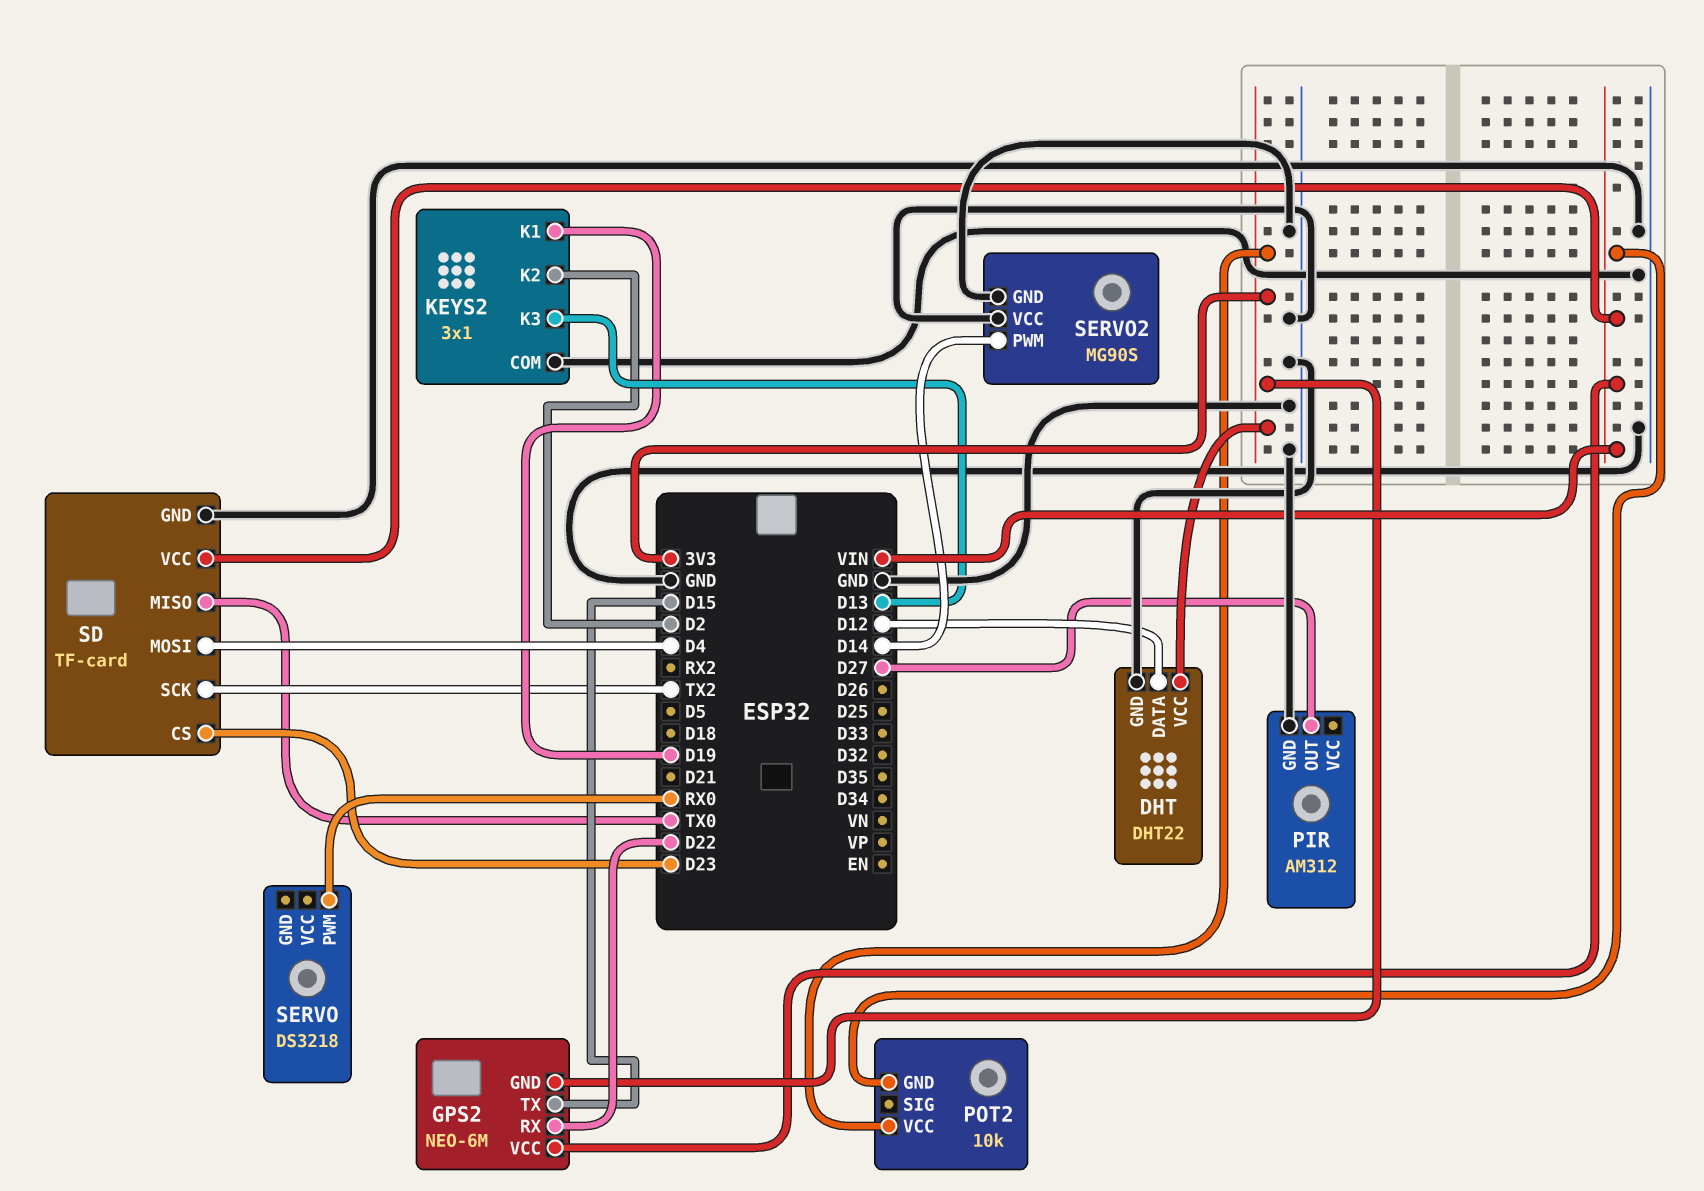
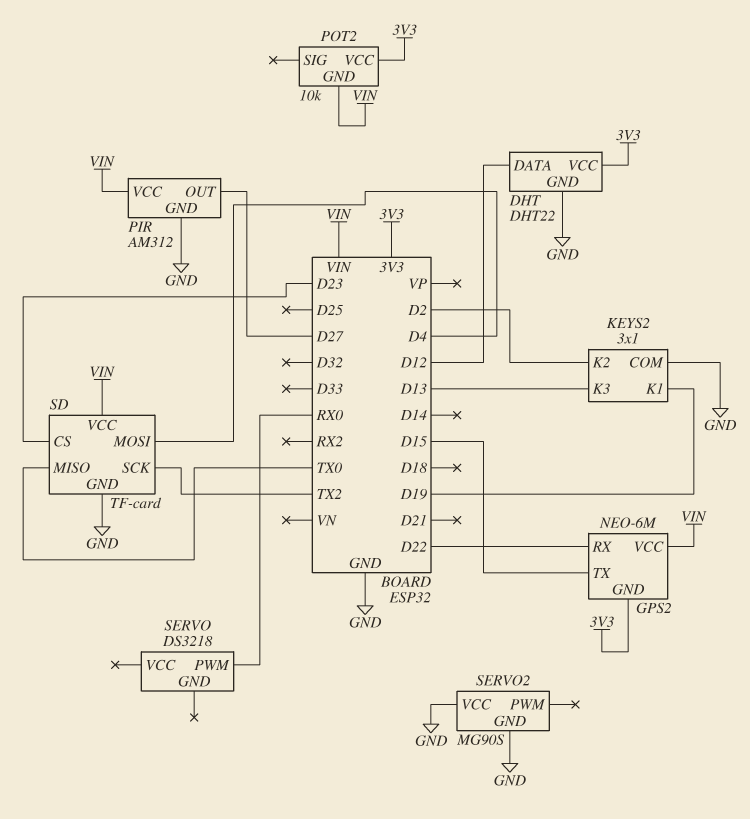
PIR pin VCC: none -> VIN
SERVO2 pin PWM: D14 -> none

